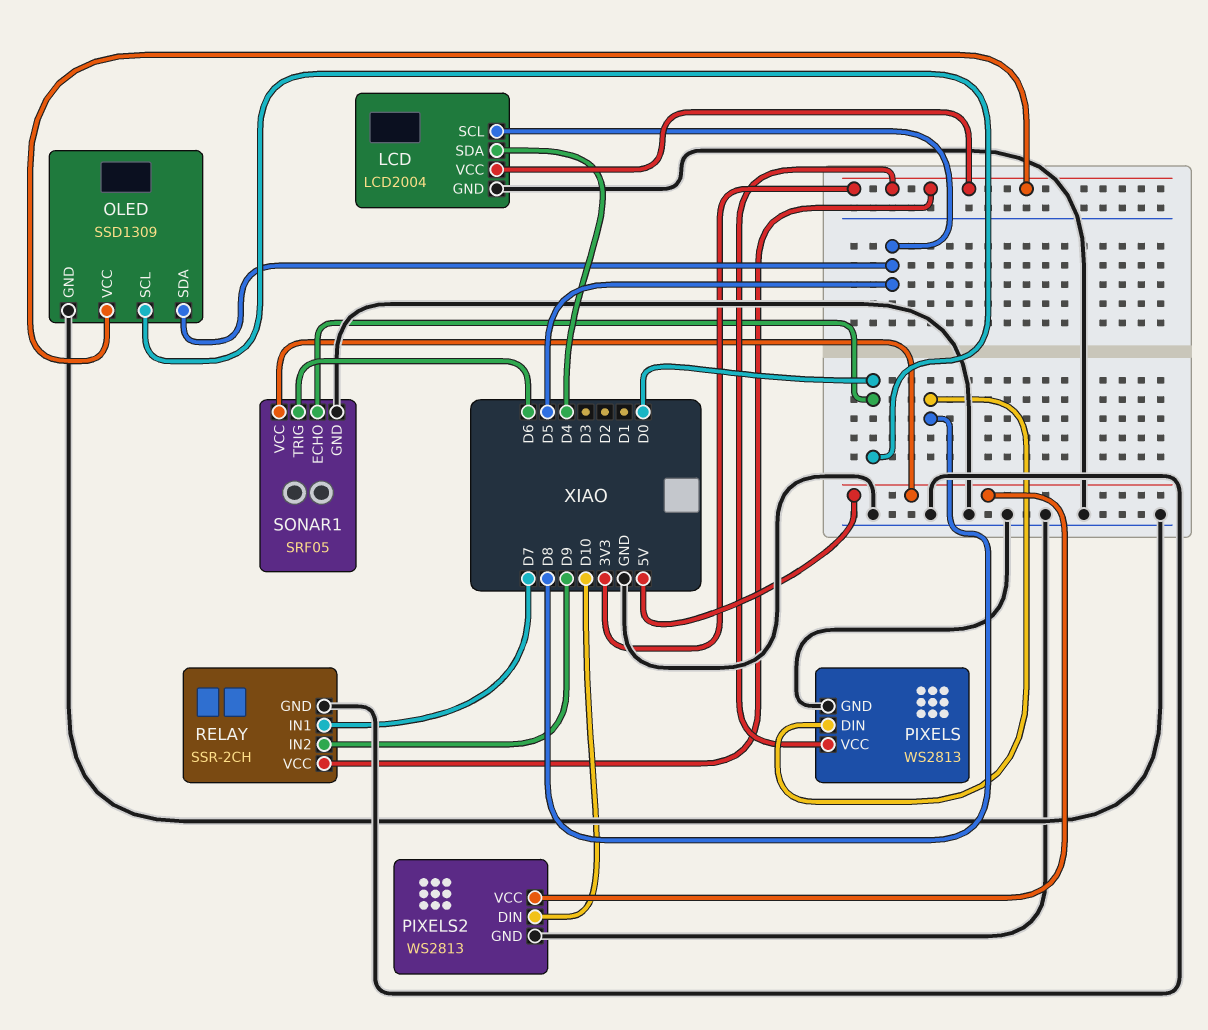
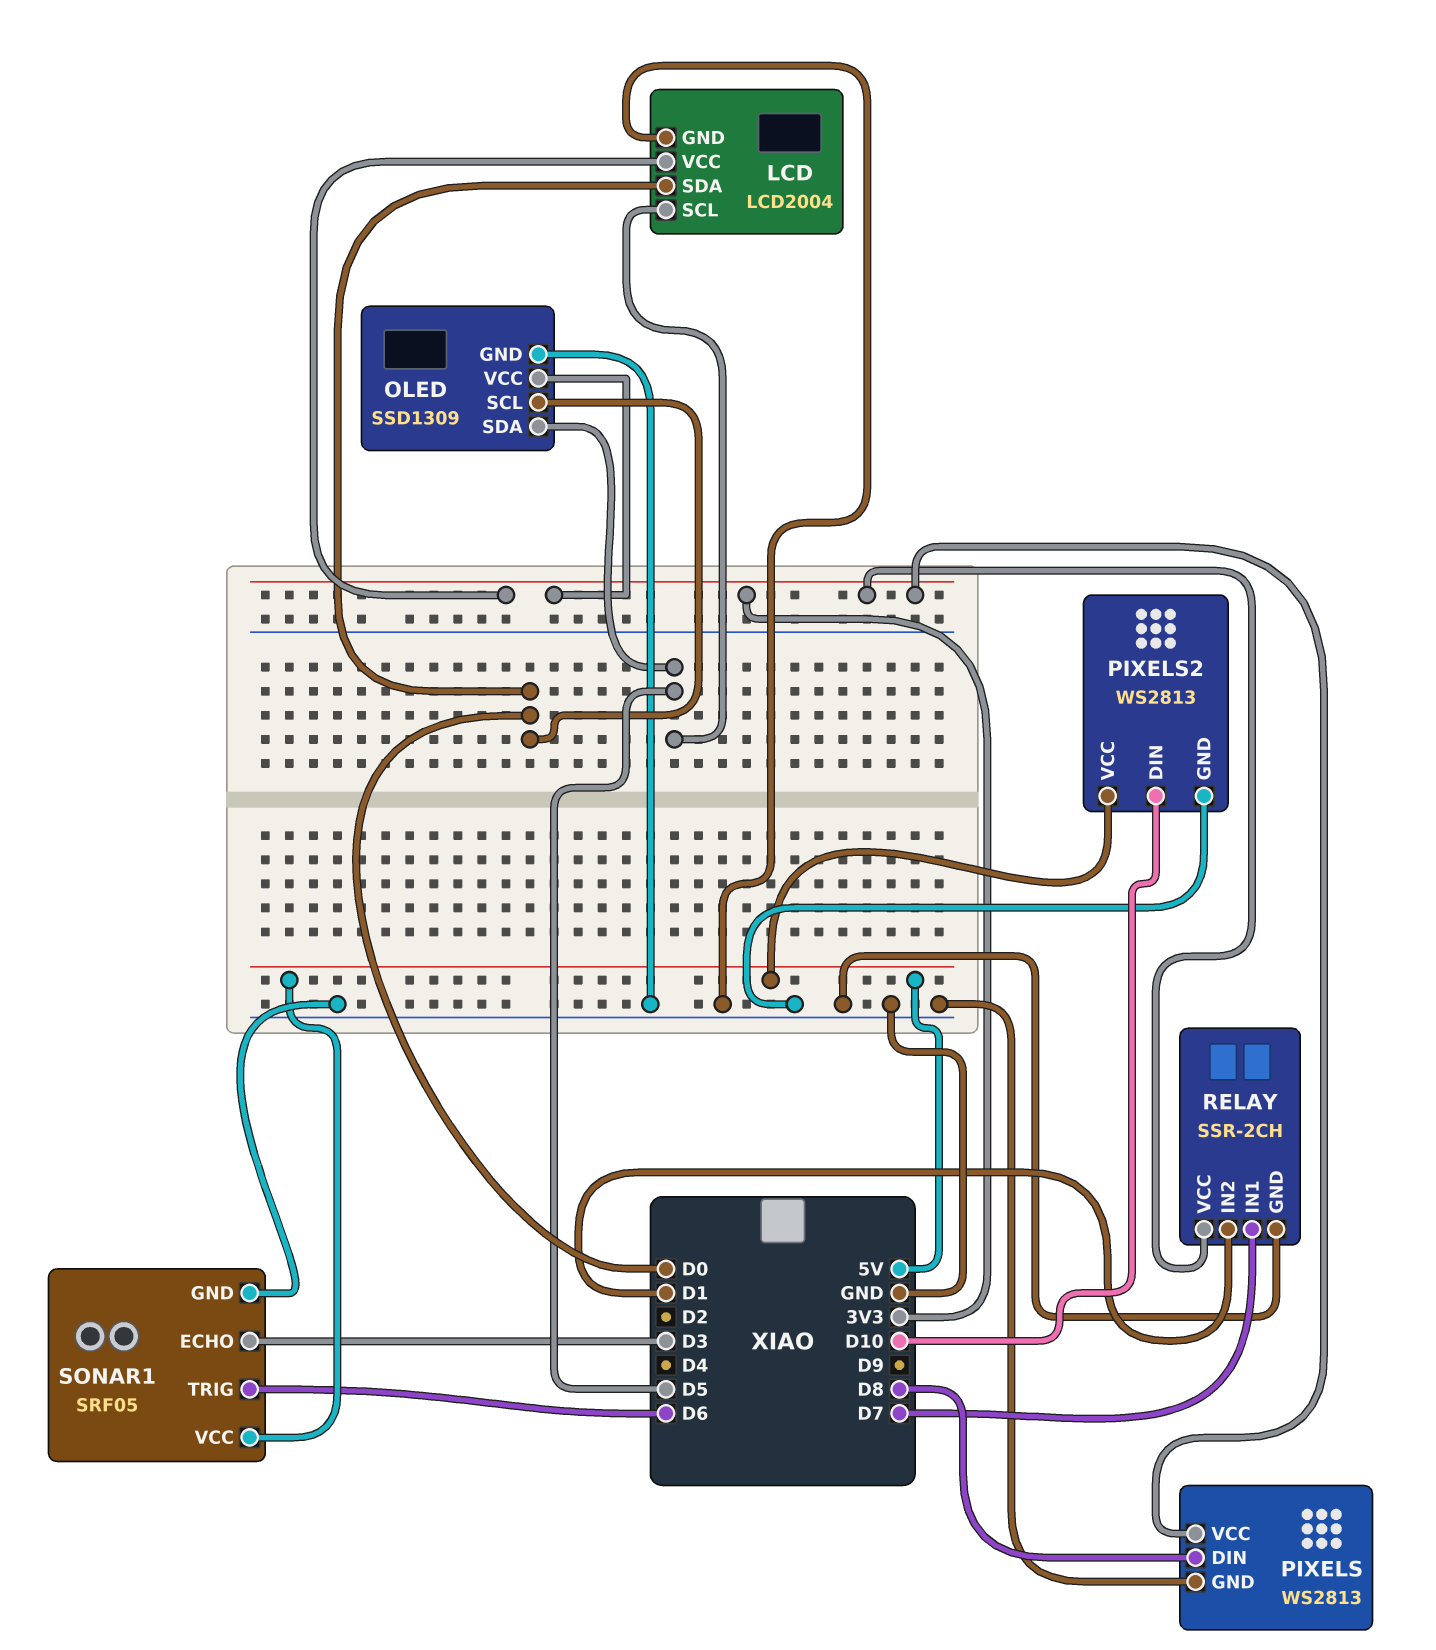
LCD pin SDA: D4 -> D0
RELAY pin IN2: D9 -> D1
SONAR1 pin ECHO: D0 -> D3

